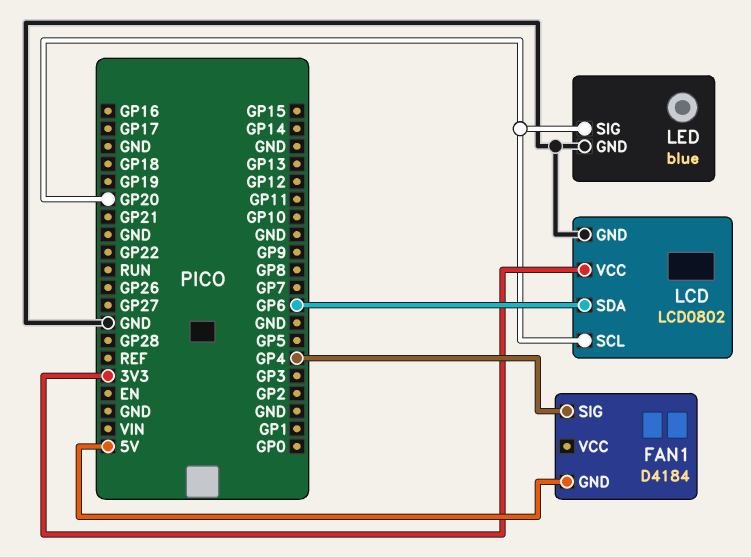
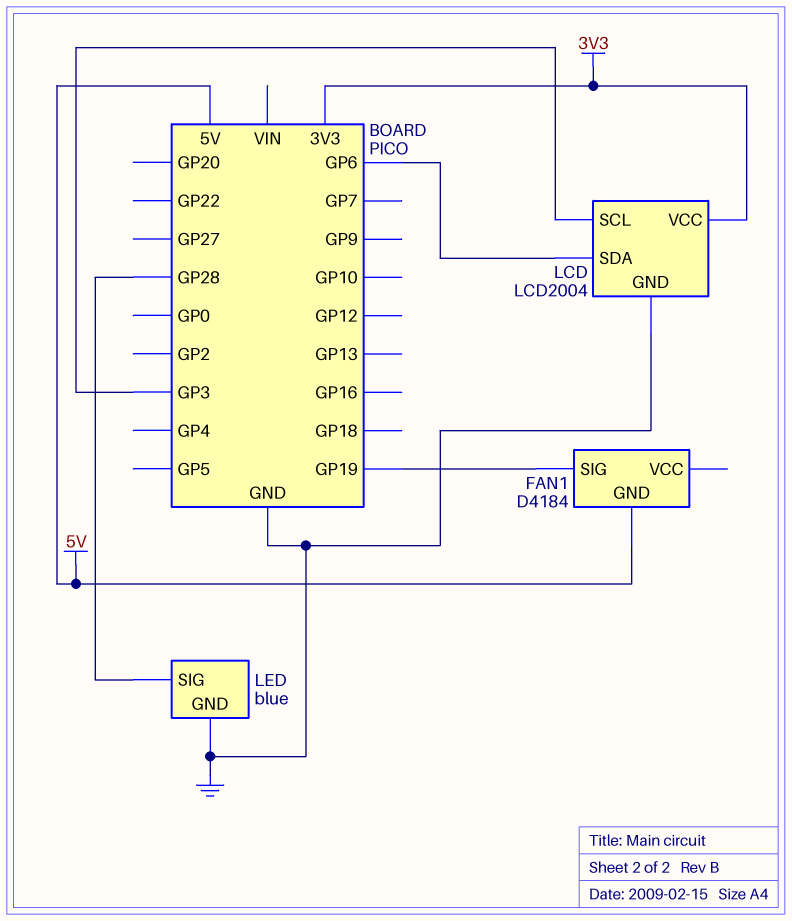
FAN1 pin SIG: GP4 -> GP19
LCD: LCD0802 -> LCD2004
LCD pin SCL: GP20 -> GP3
LED pin SIG: GP20 -> GP28

